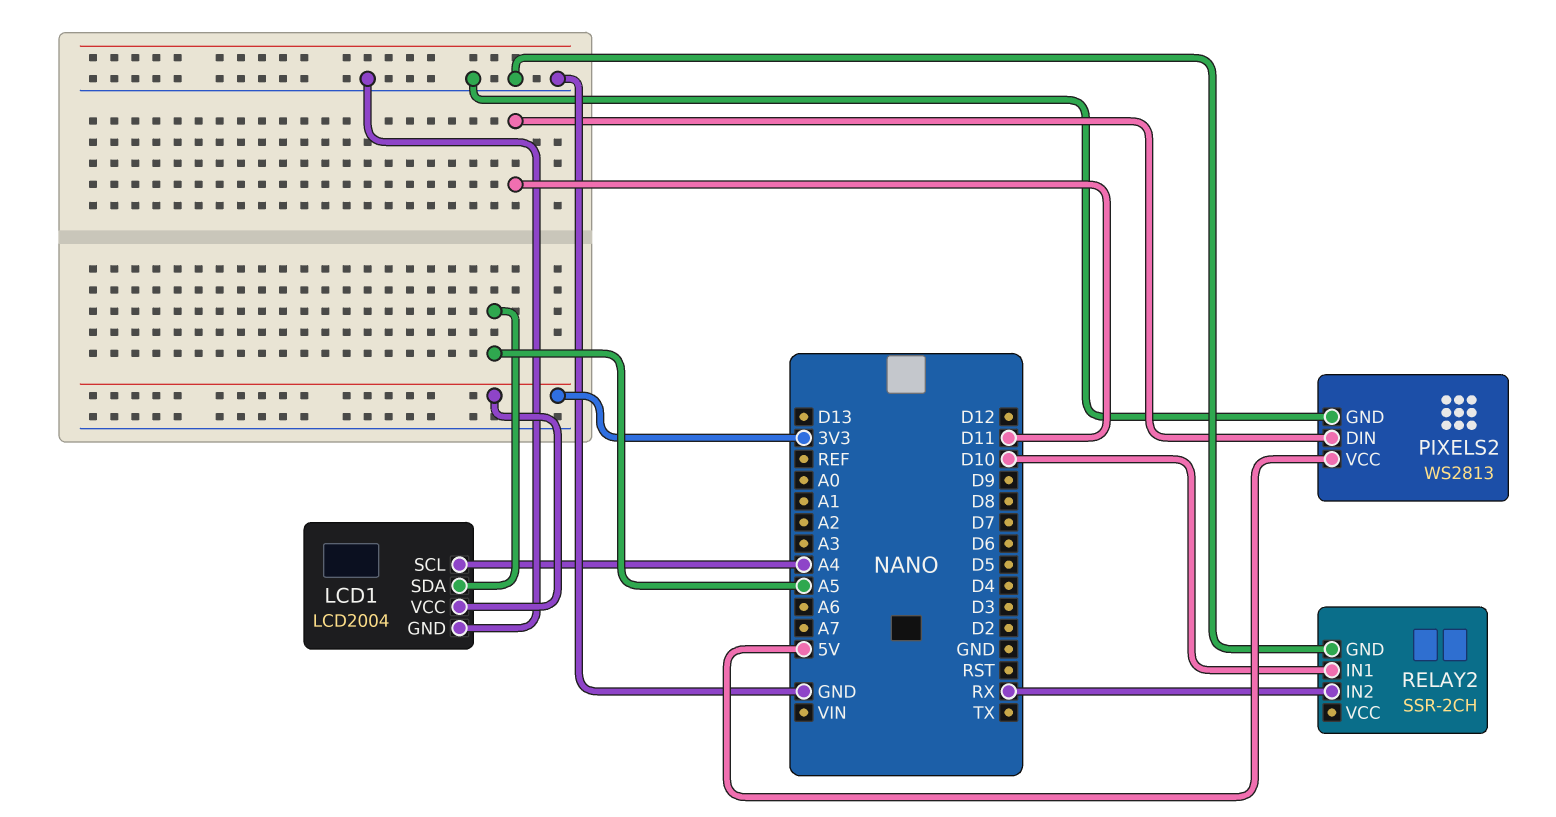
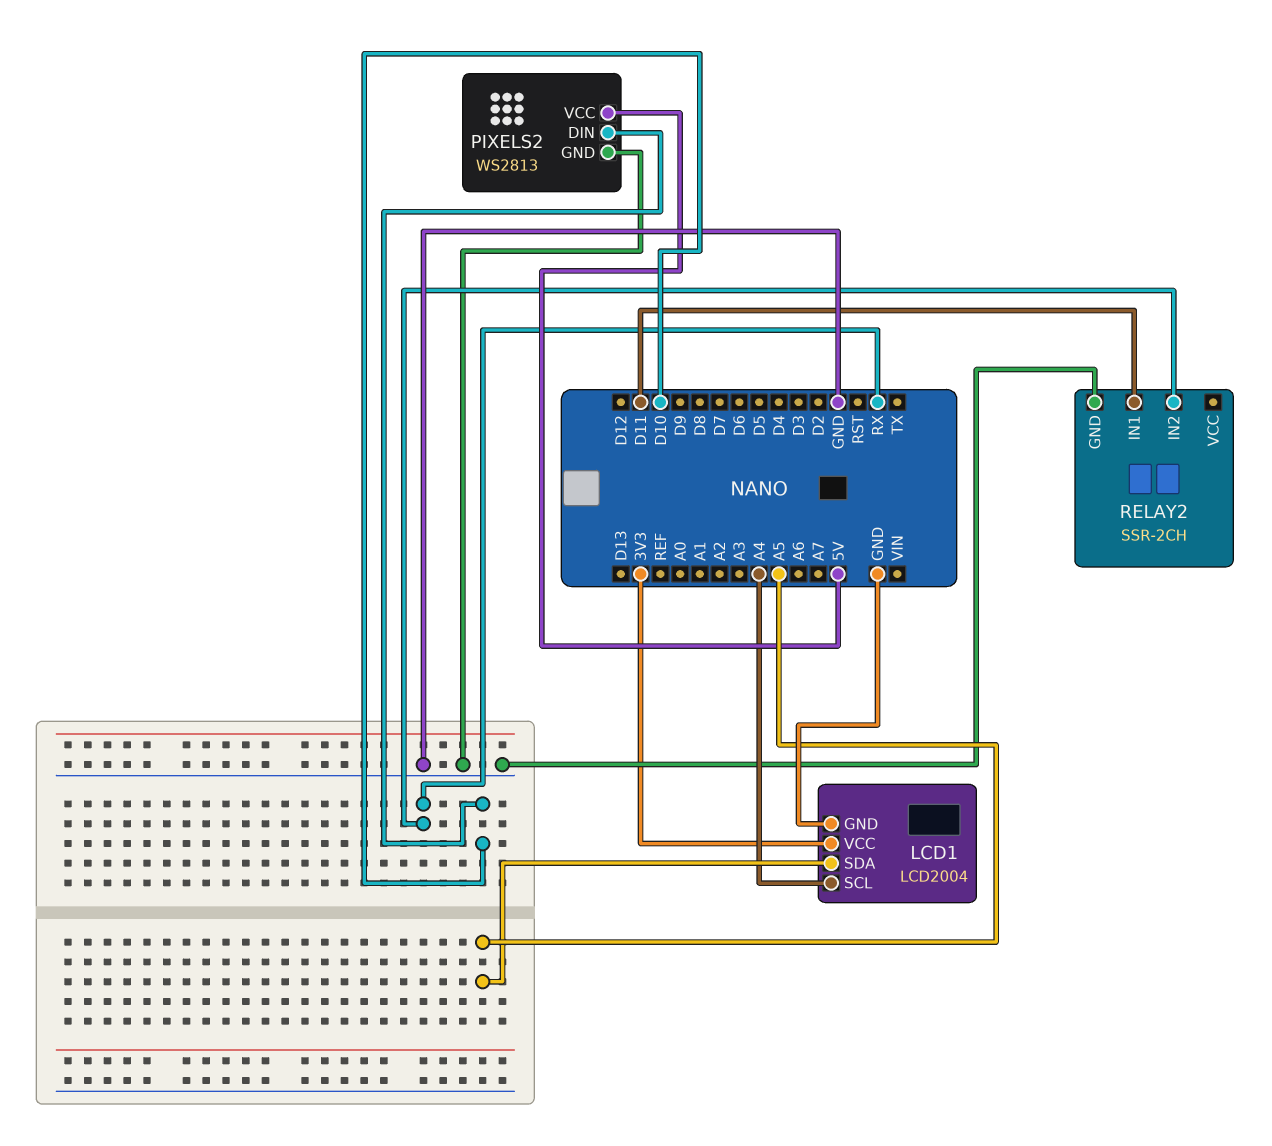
PIXELS2 pin DIN: D11 -> D10
RELAY2 pin IN1: D10 -> D11

